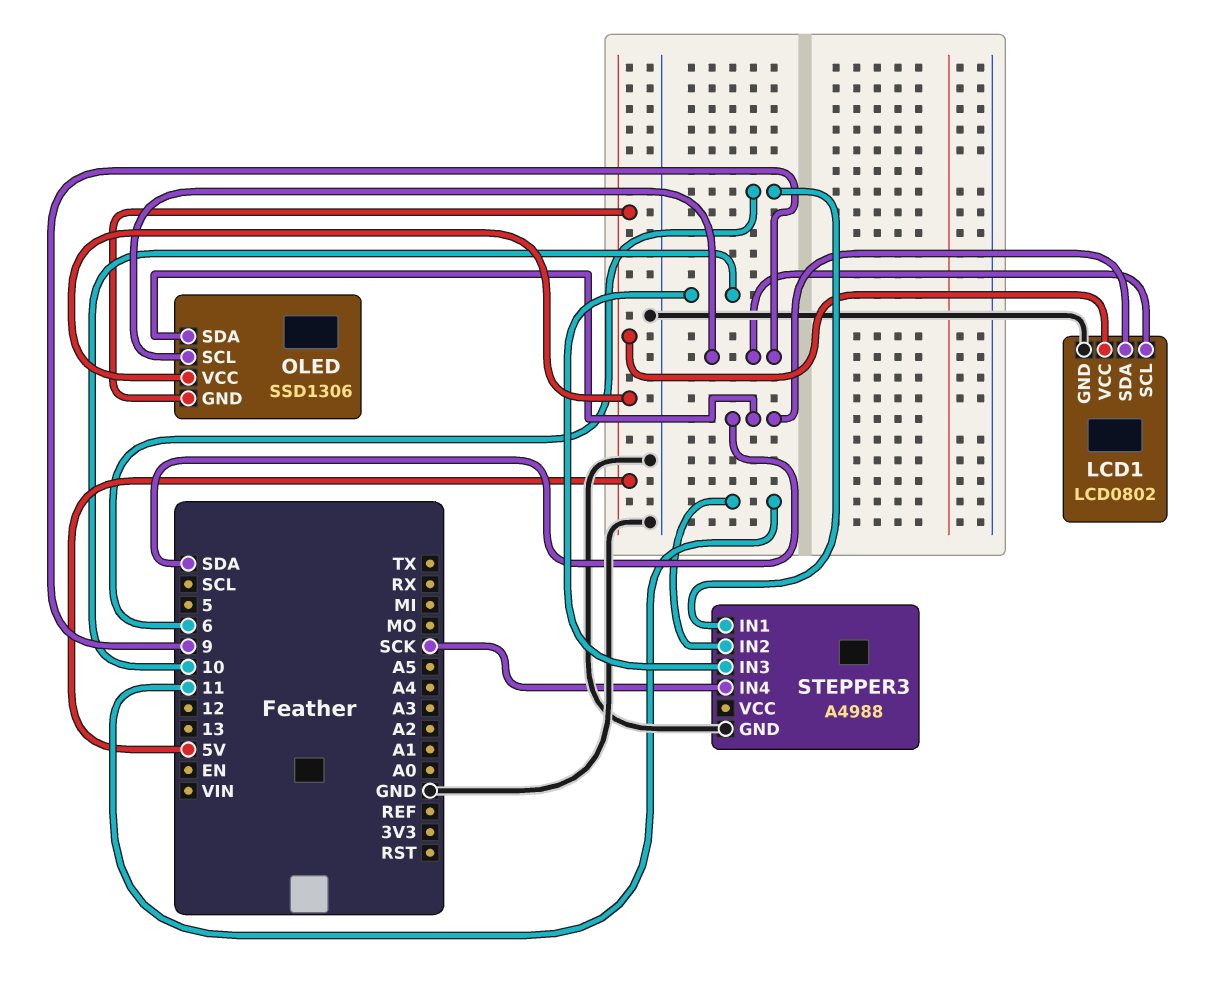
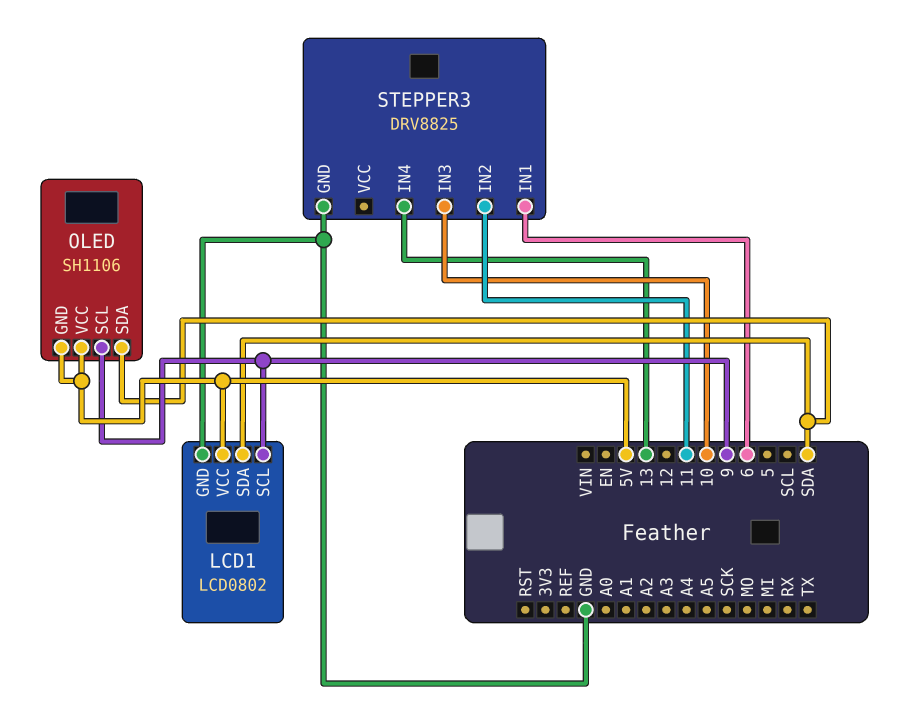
OLED: SSD1306 -> SH1106
STEPPER3: A4988 -> DRV8825
STEPPER3 pin IN4: SCK -> 13

